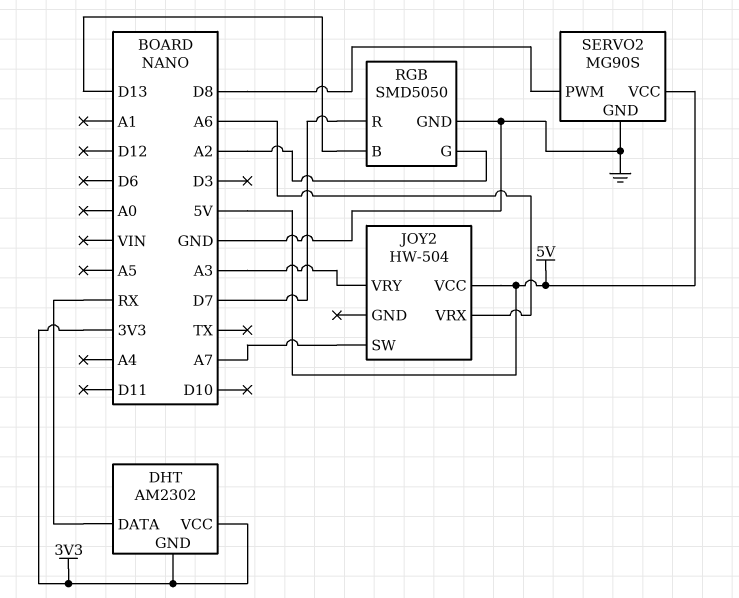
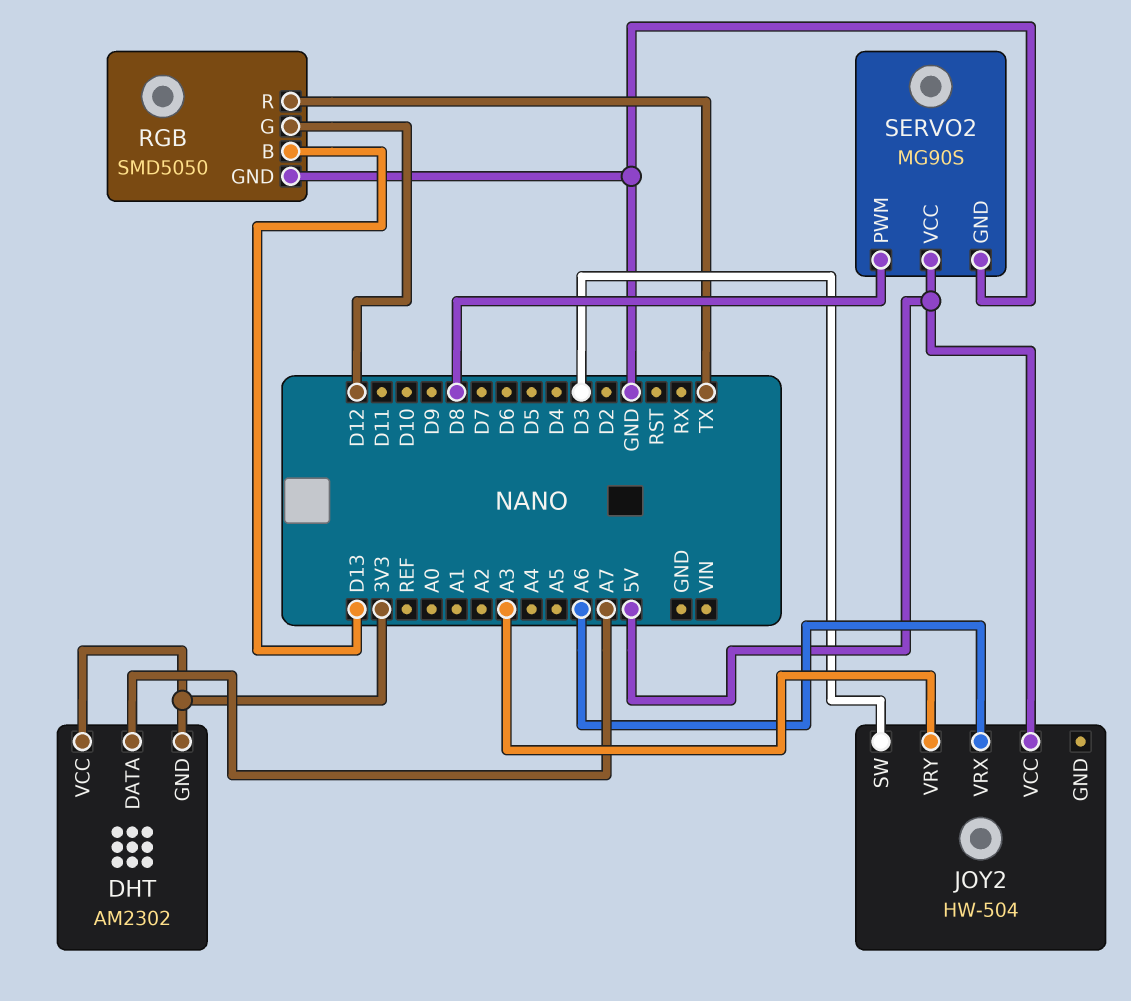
DHT pin DATA: RX -> A7
JOY2 pin SW: A7 -> D3
RGB pin G: A2 -> D12
RGB pin R: D7 -> TX

